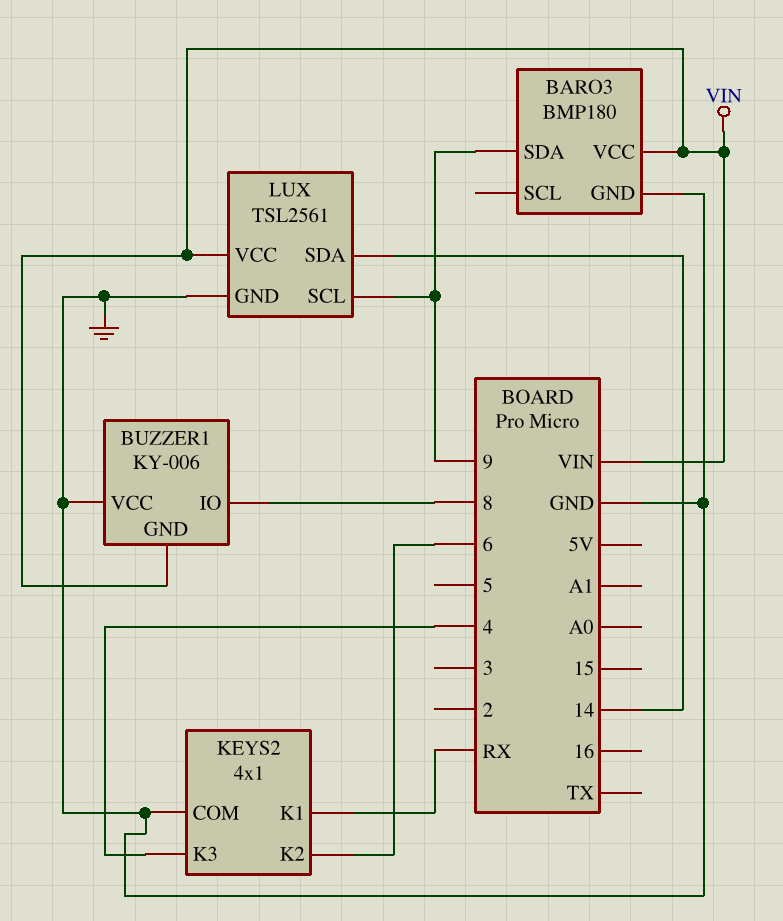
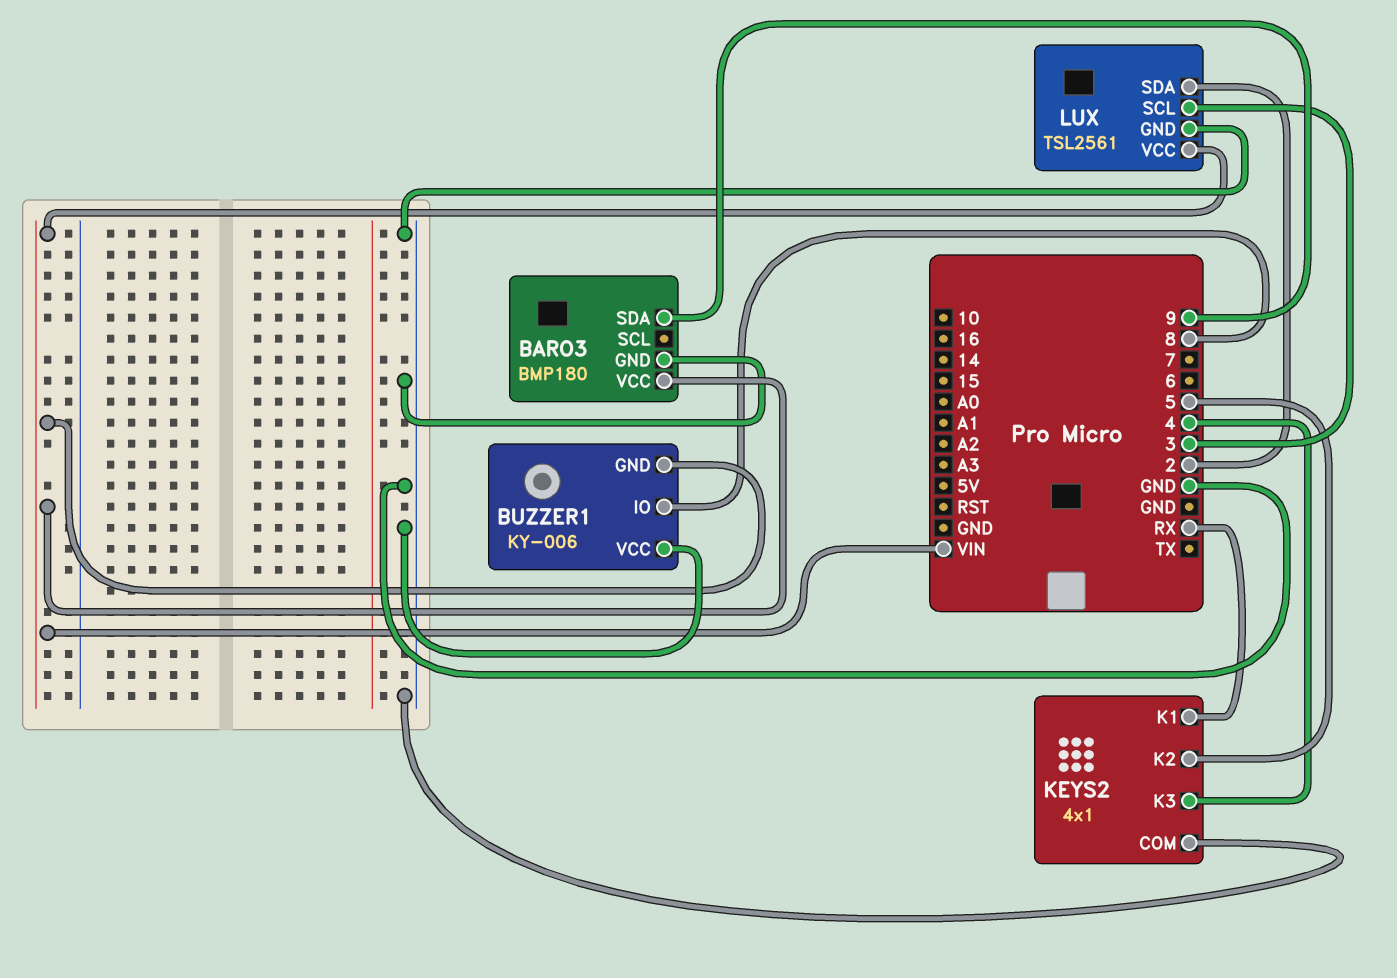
KEYS2 pin K2: 6 -> 5
LUX pin SCL: 9 -> 3
LUX pin SDA: 14 -> 2

